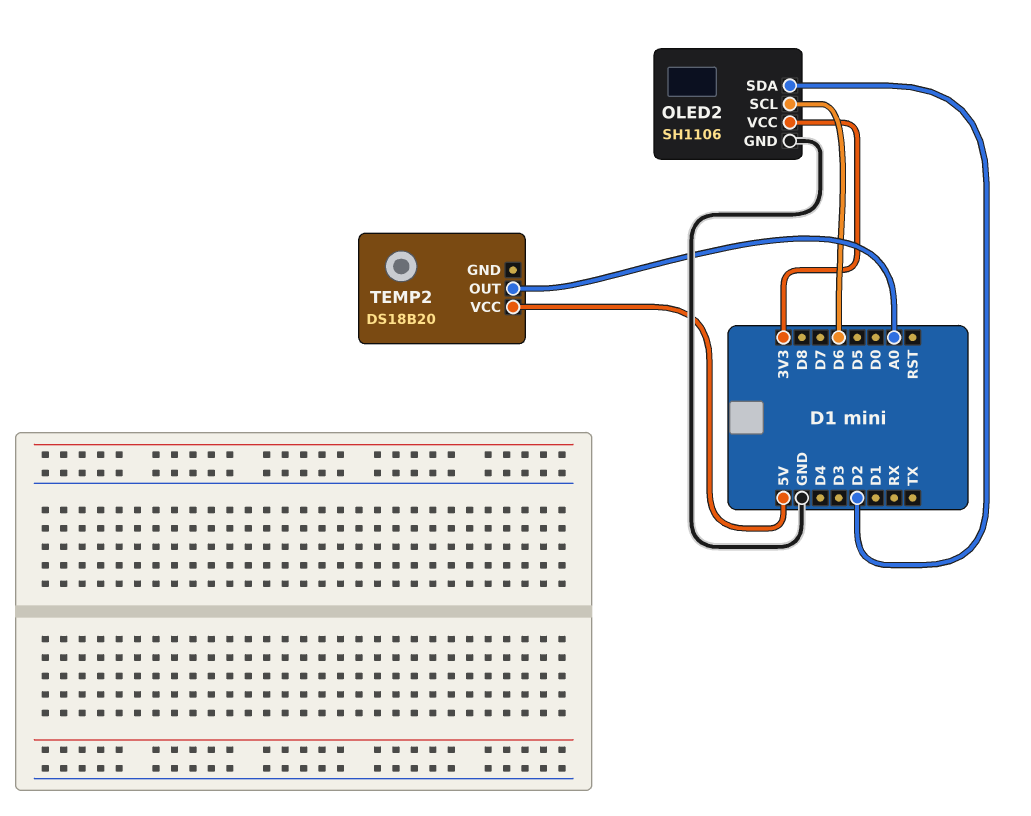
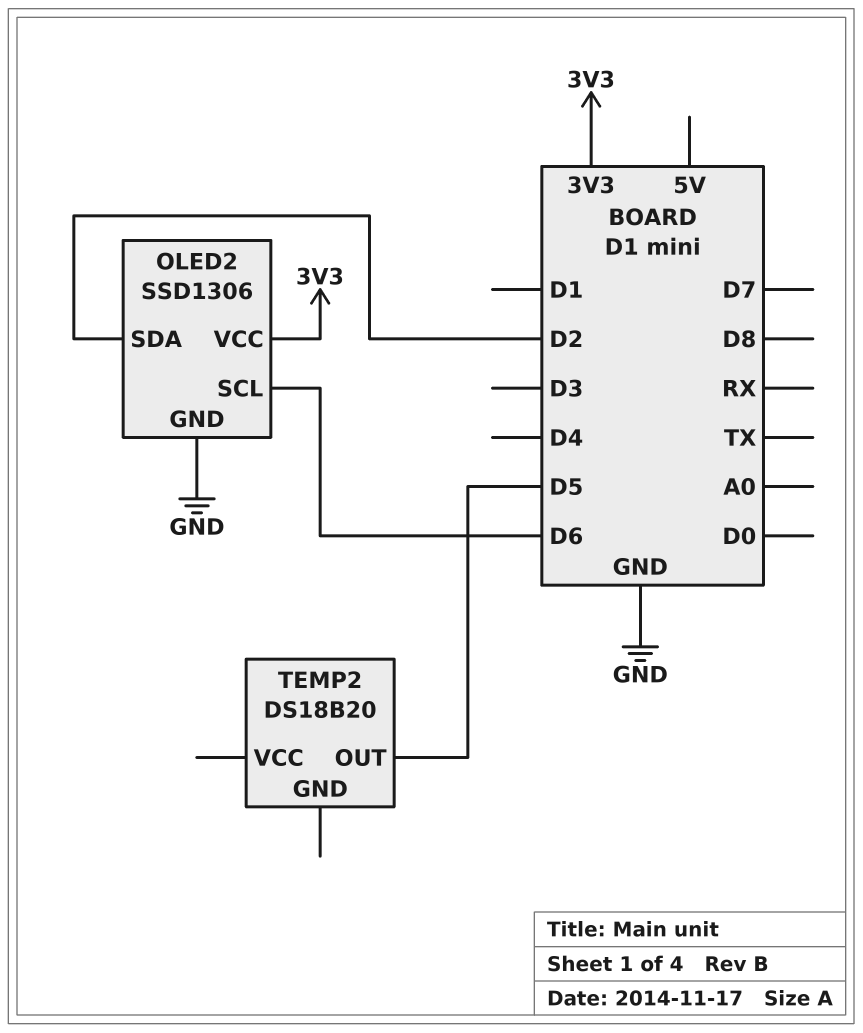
OLED2: SH1106 -> SSD1306
TEMP2 pin OUT: A0 -> D5
TEMP2 pin VCC: 5V -> none

